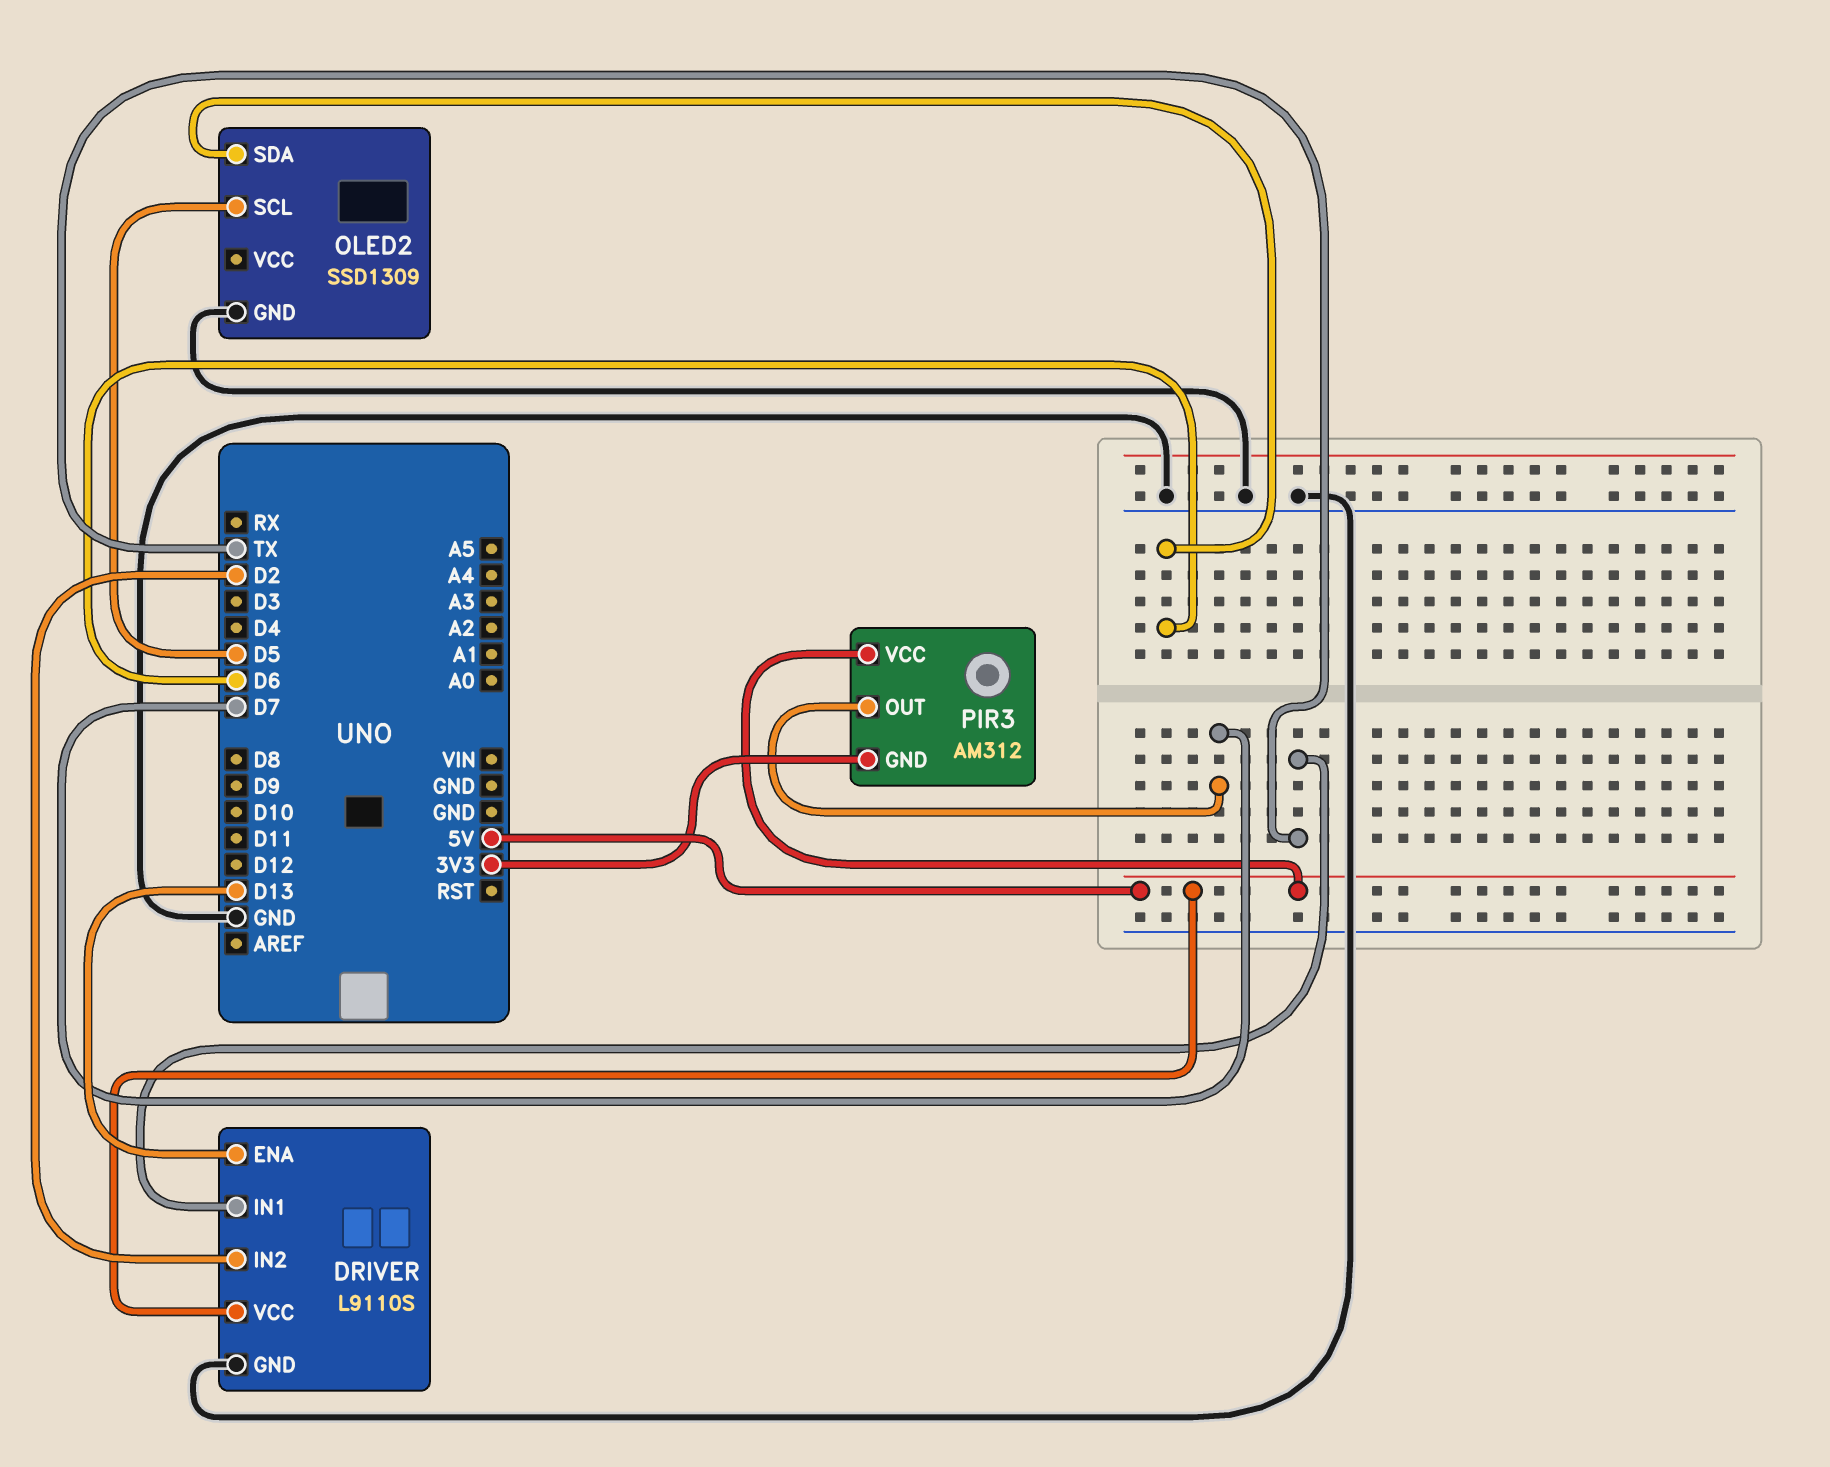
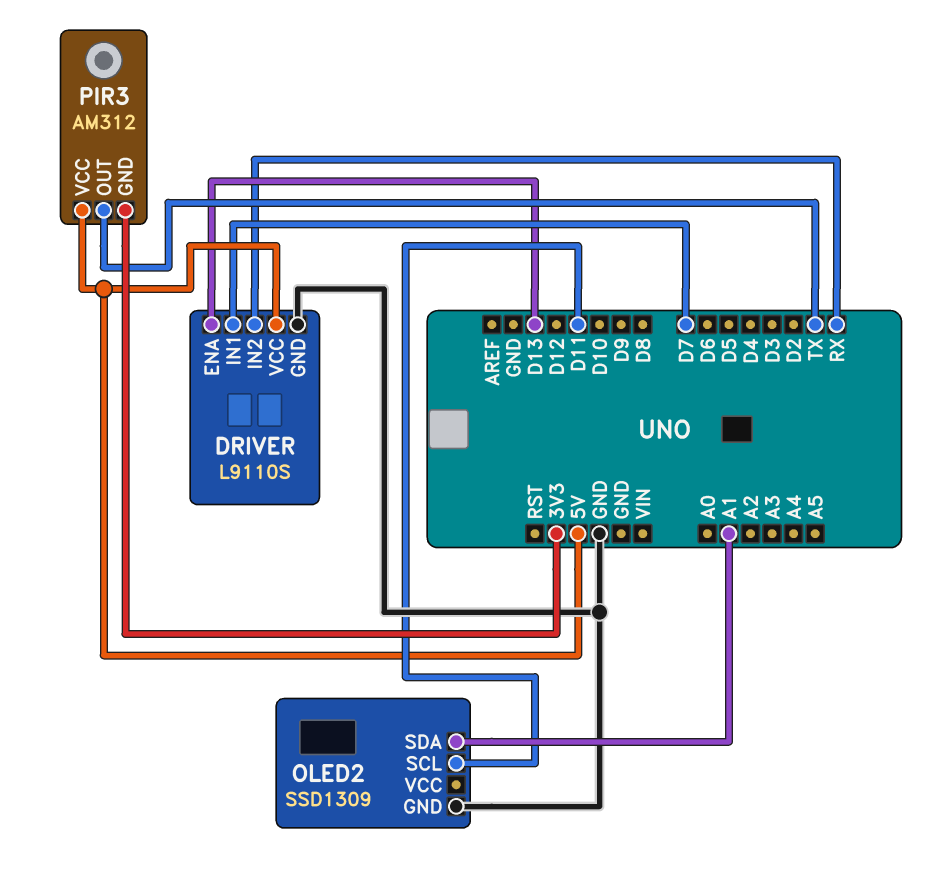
DRIVER pin IN1: TX -> D7
DRIVER pin IN2: D2 -> RX
OLED2 pin SCL: D5 -> D11
OLED2 pin SDA: D6 -> A1
PIR3 pin OUT: D7 -> TX

